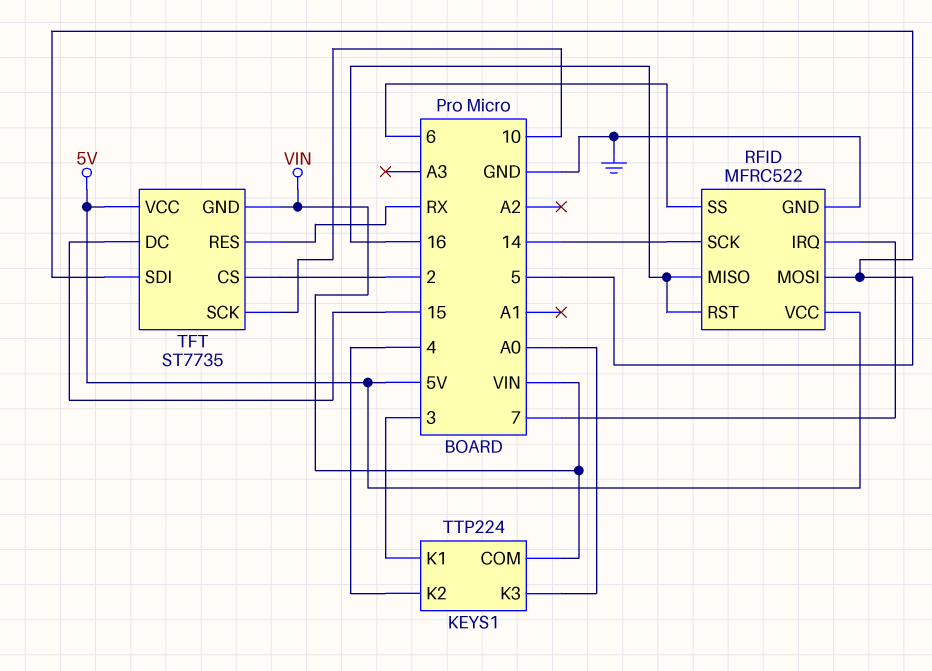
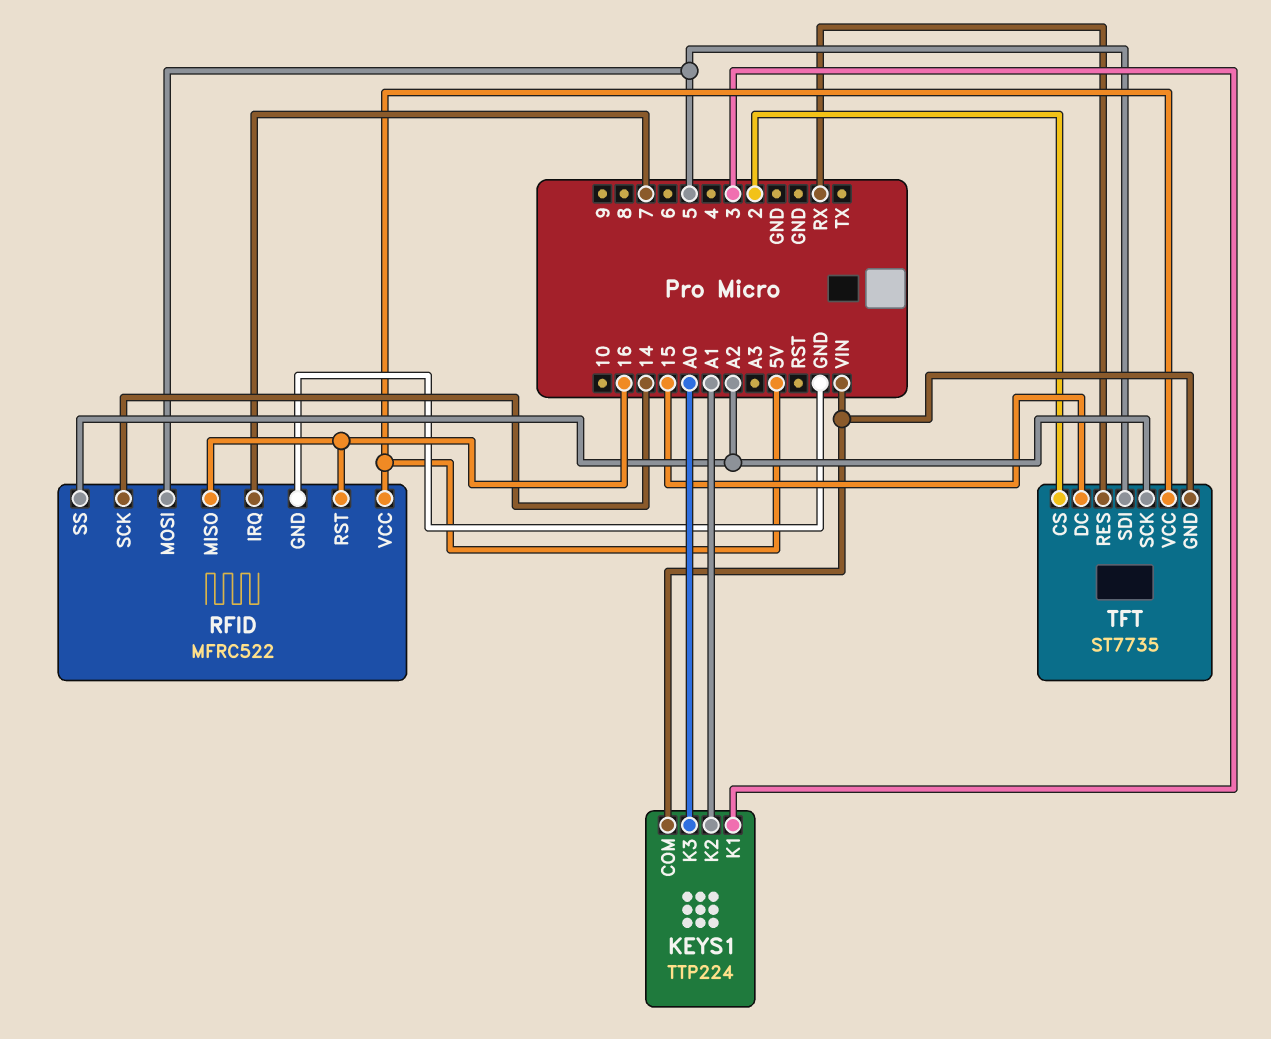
KEYS1 pin K2: 4 -> A1
RFID pin SS: 6 -> A2
TFT pin SCK: 10 -> A2

